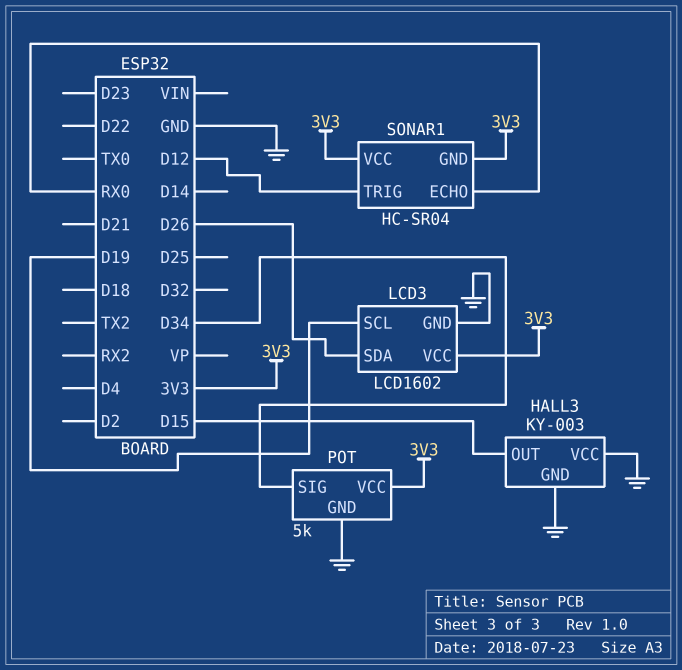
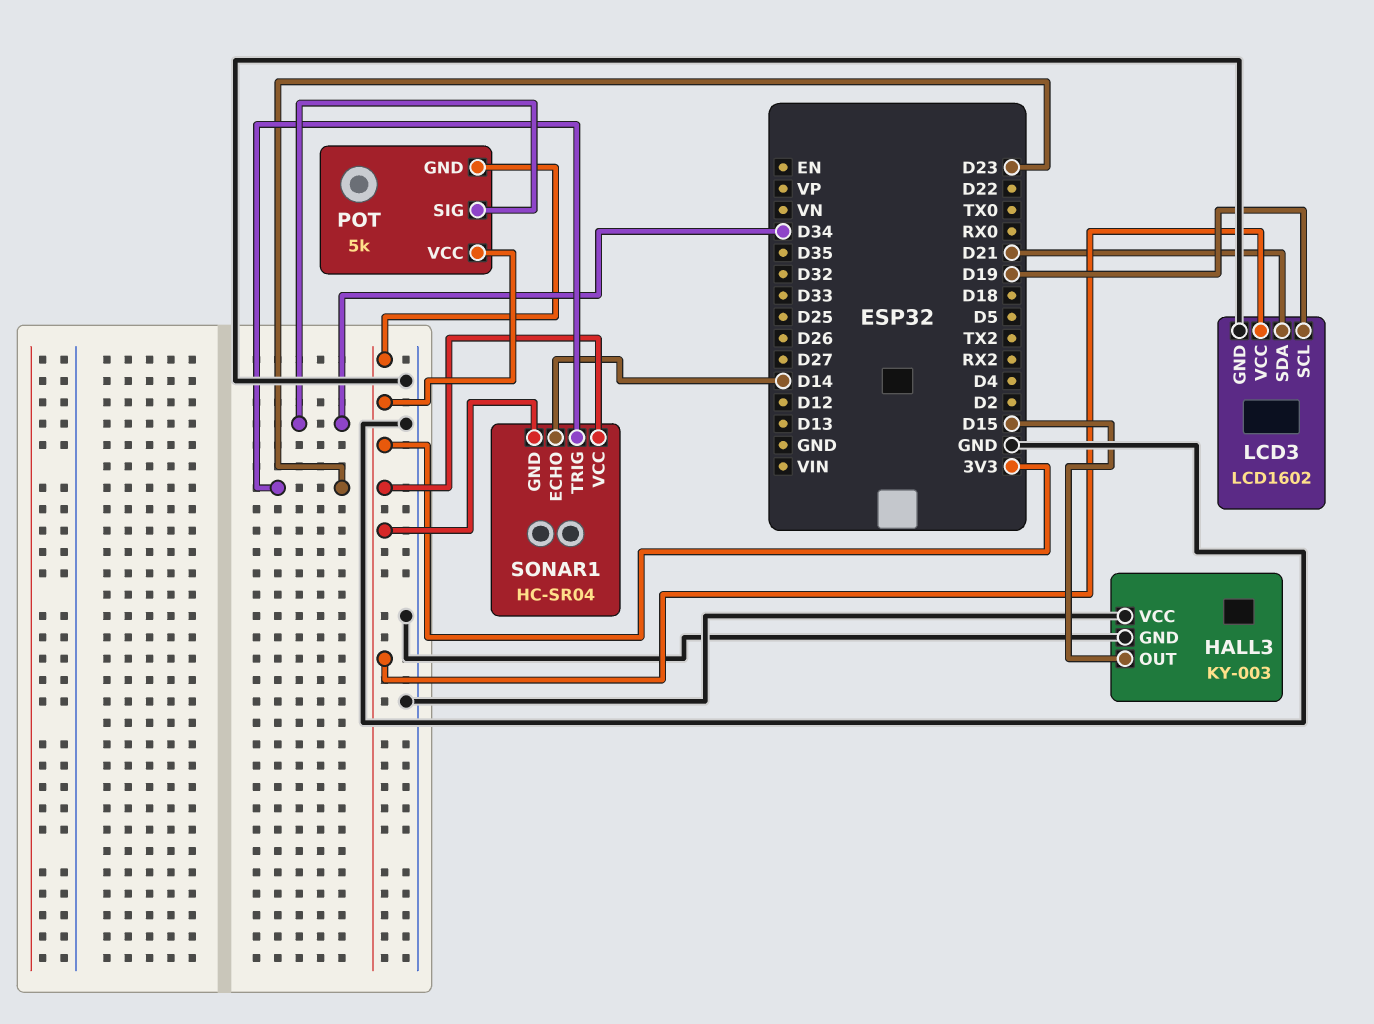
LCD3 pin SDA: D26 -> D21
POT pin GND: GND -> 3V3
SONAR1 pin ECHO: RX0 -> D14
SONAR1 pin TRIG: D12 -> D23

